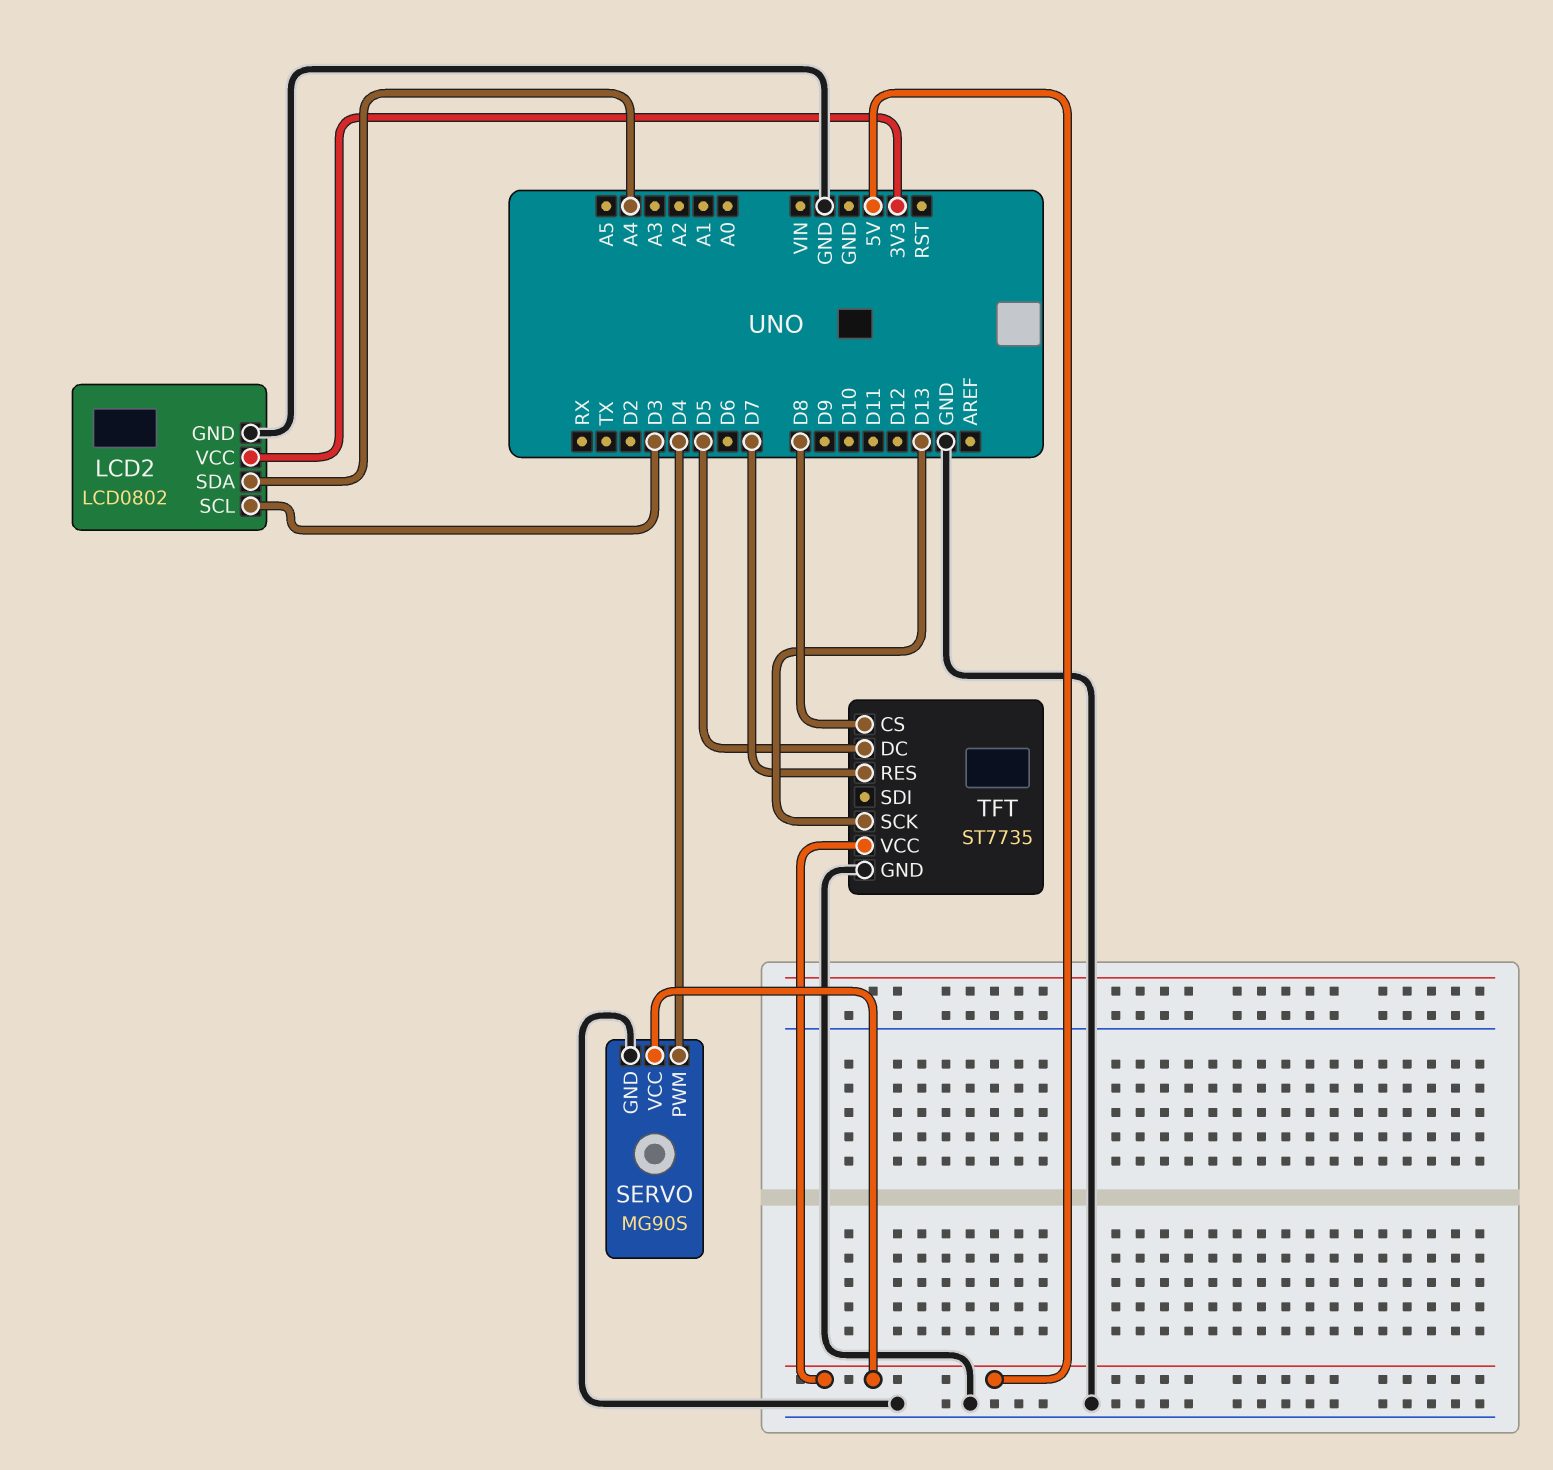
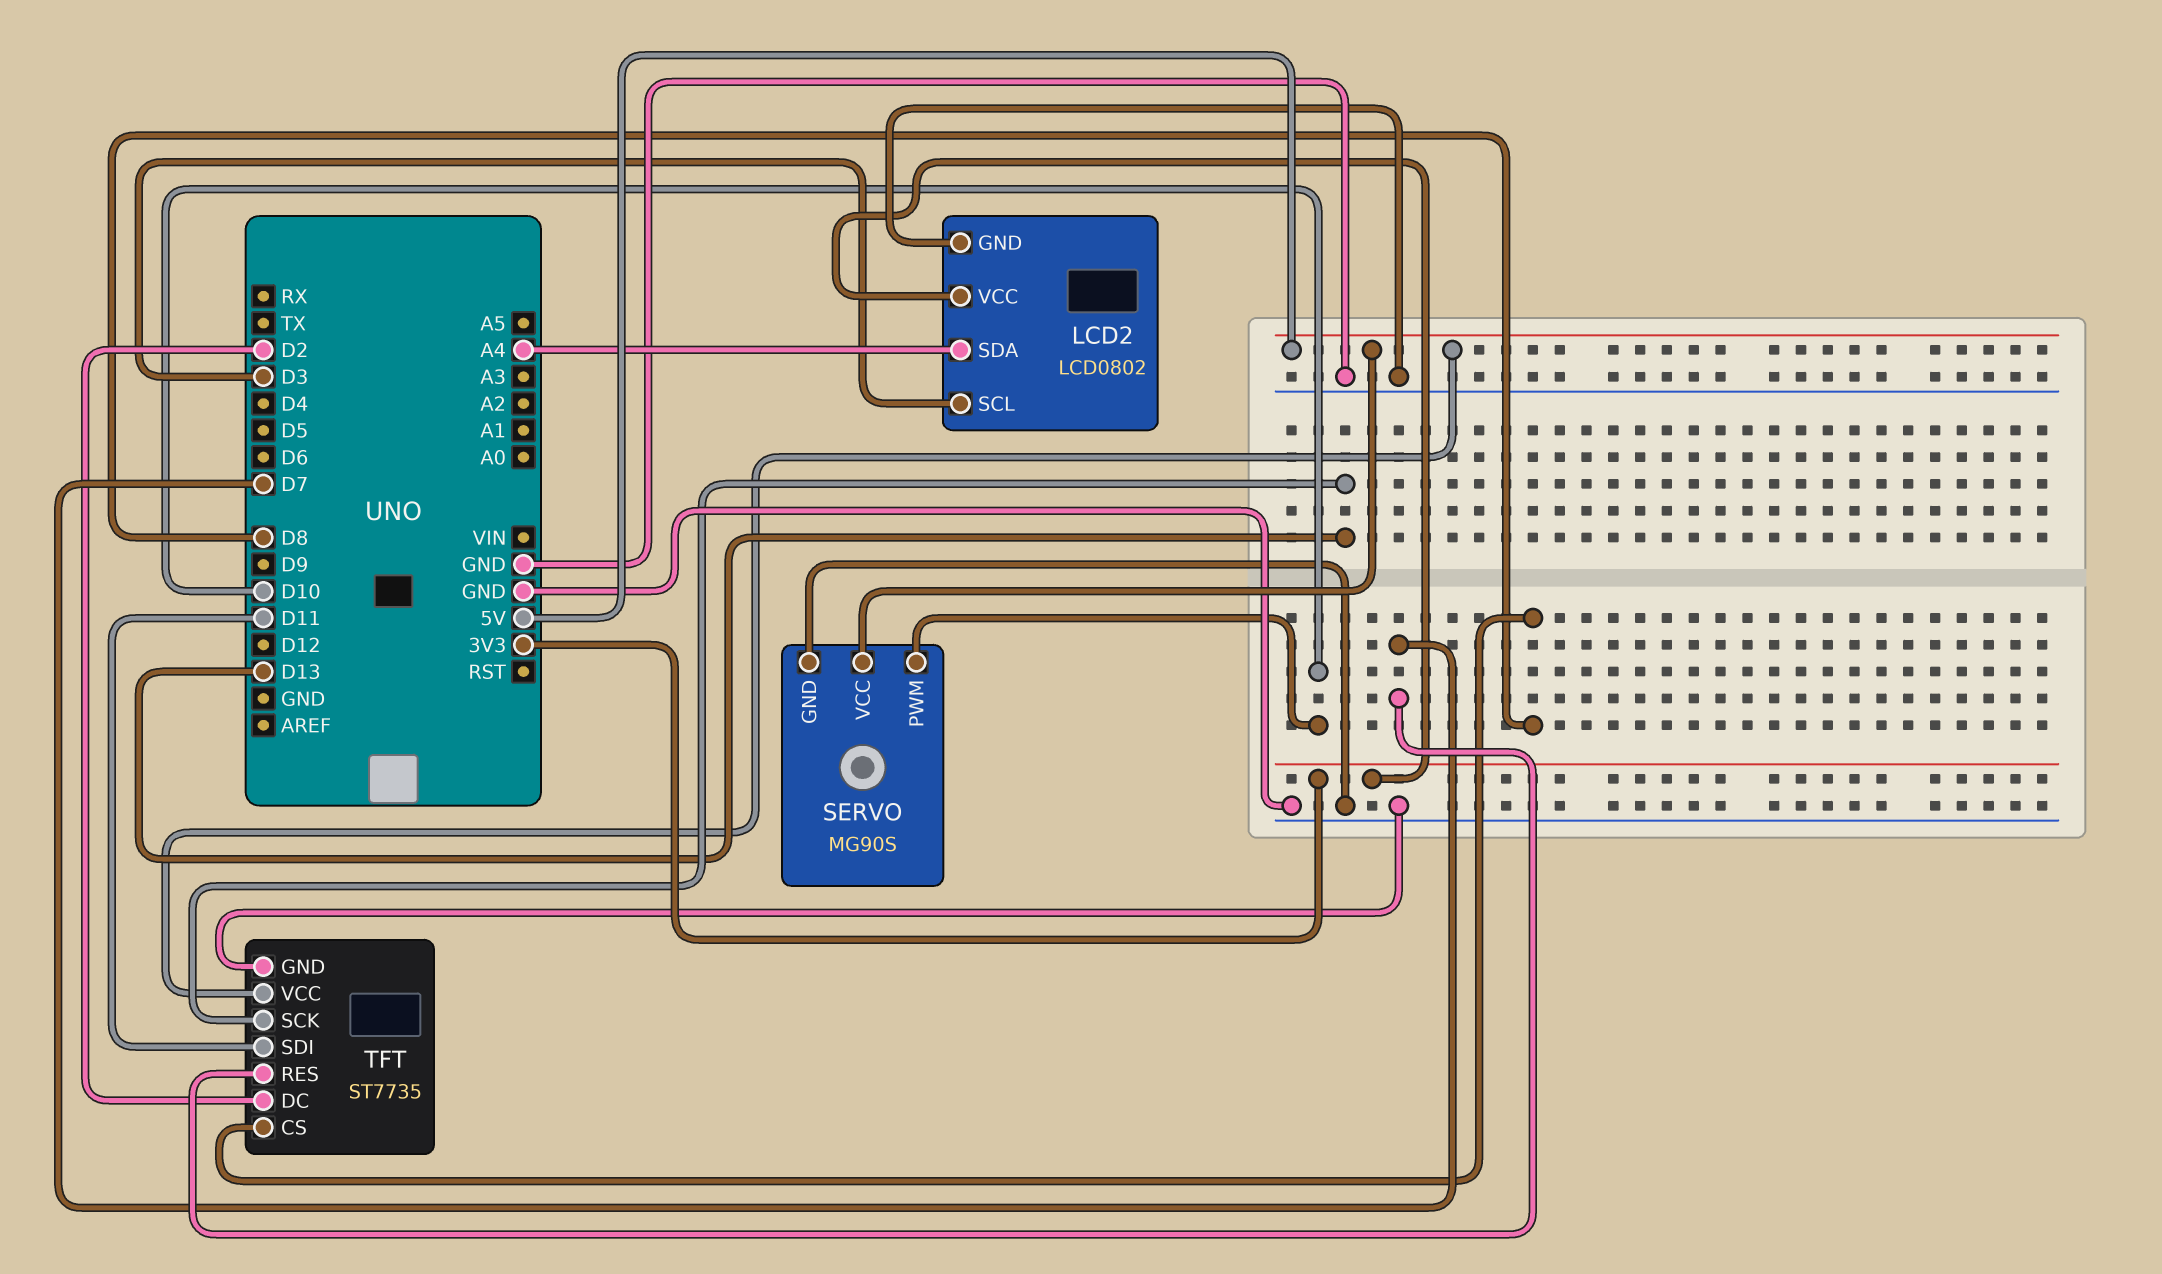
SERVO pin PWM: D4 -> D10
TFT pin DC: D5 -> D2
TFT pin SDI: none -> D11

